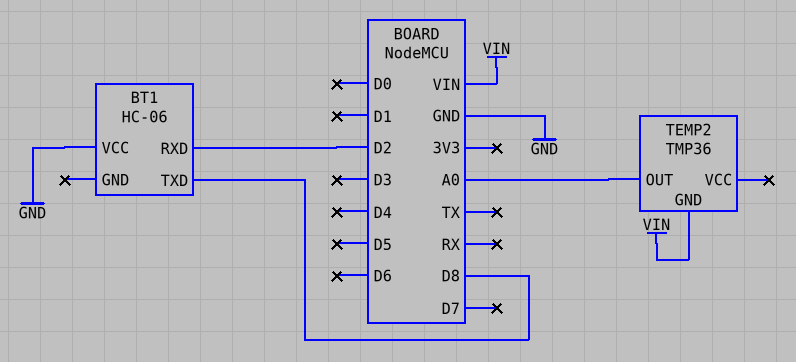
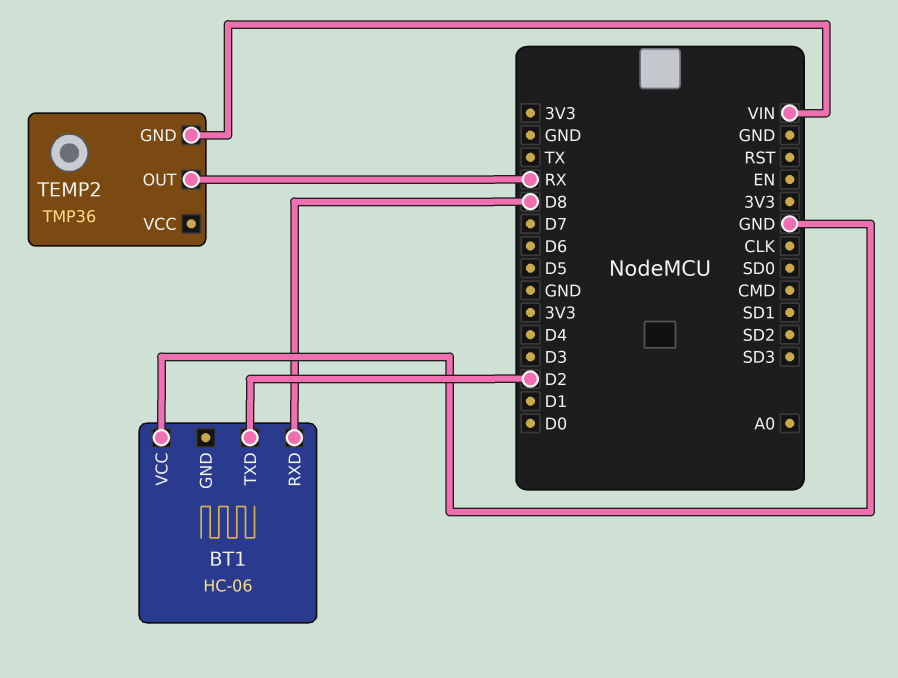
BT1 pin RXD: D2 -> D8
BT1 pin TXD: D8 -> D2
TEMP2 pin OUT: A0 -> RX

